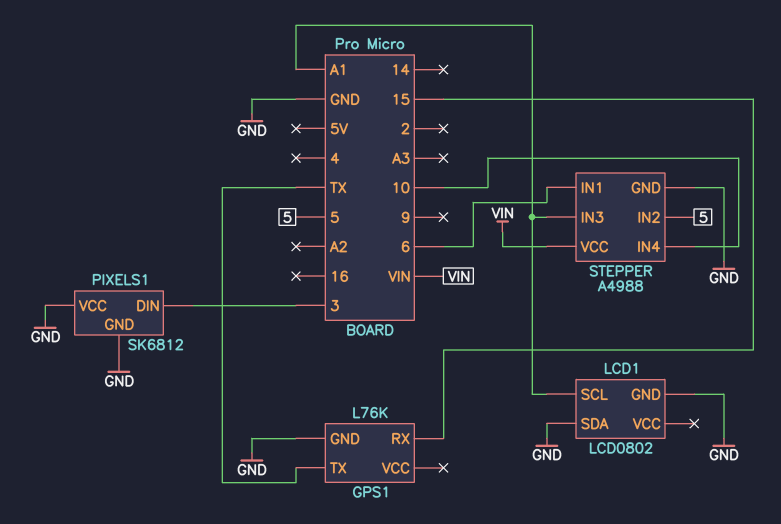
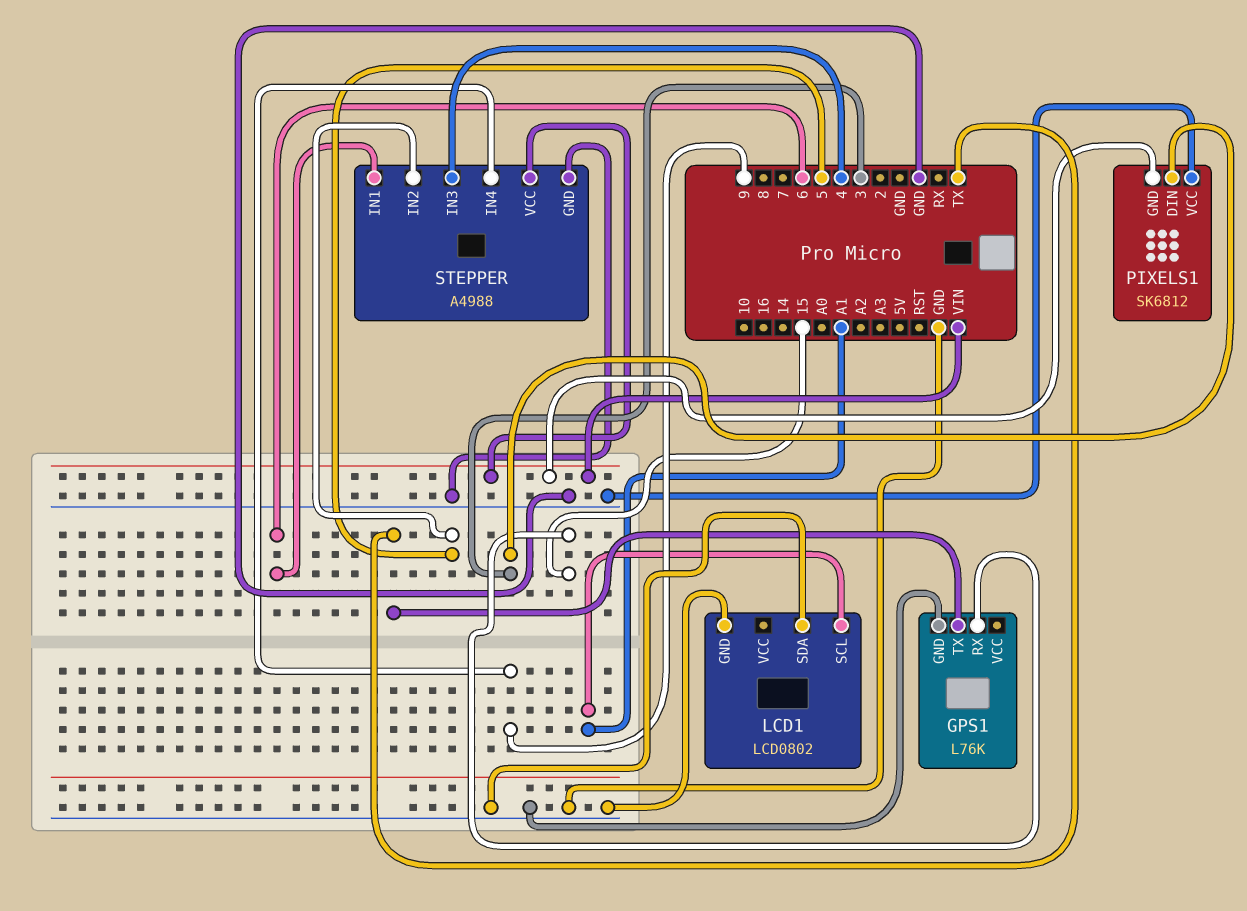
PIXELS1 pin GND: GND -> VIN
STEPPER pin IN3: A1 -> 4
STEPPER pin IN4: 10 -> 9

